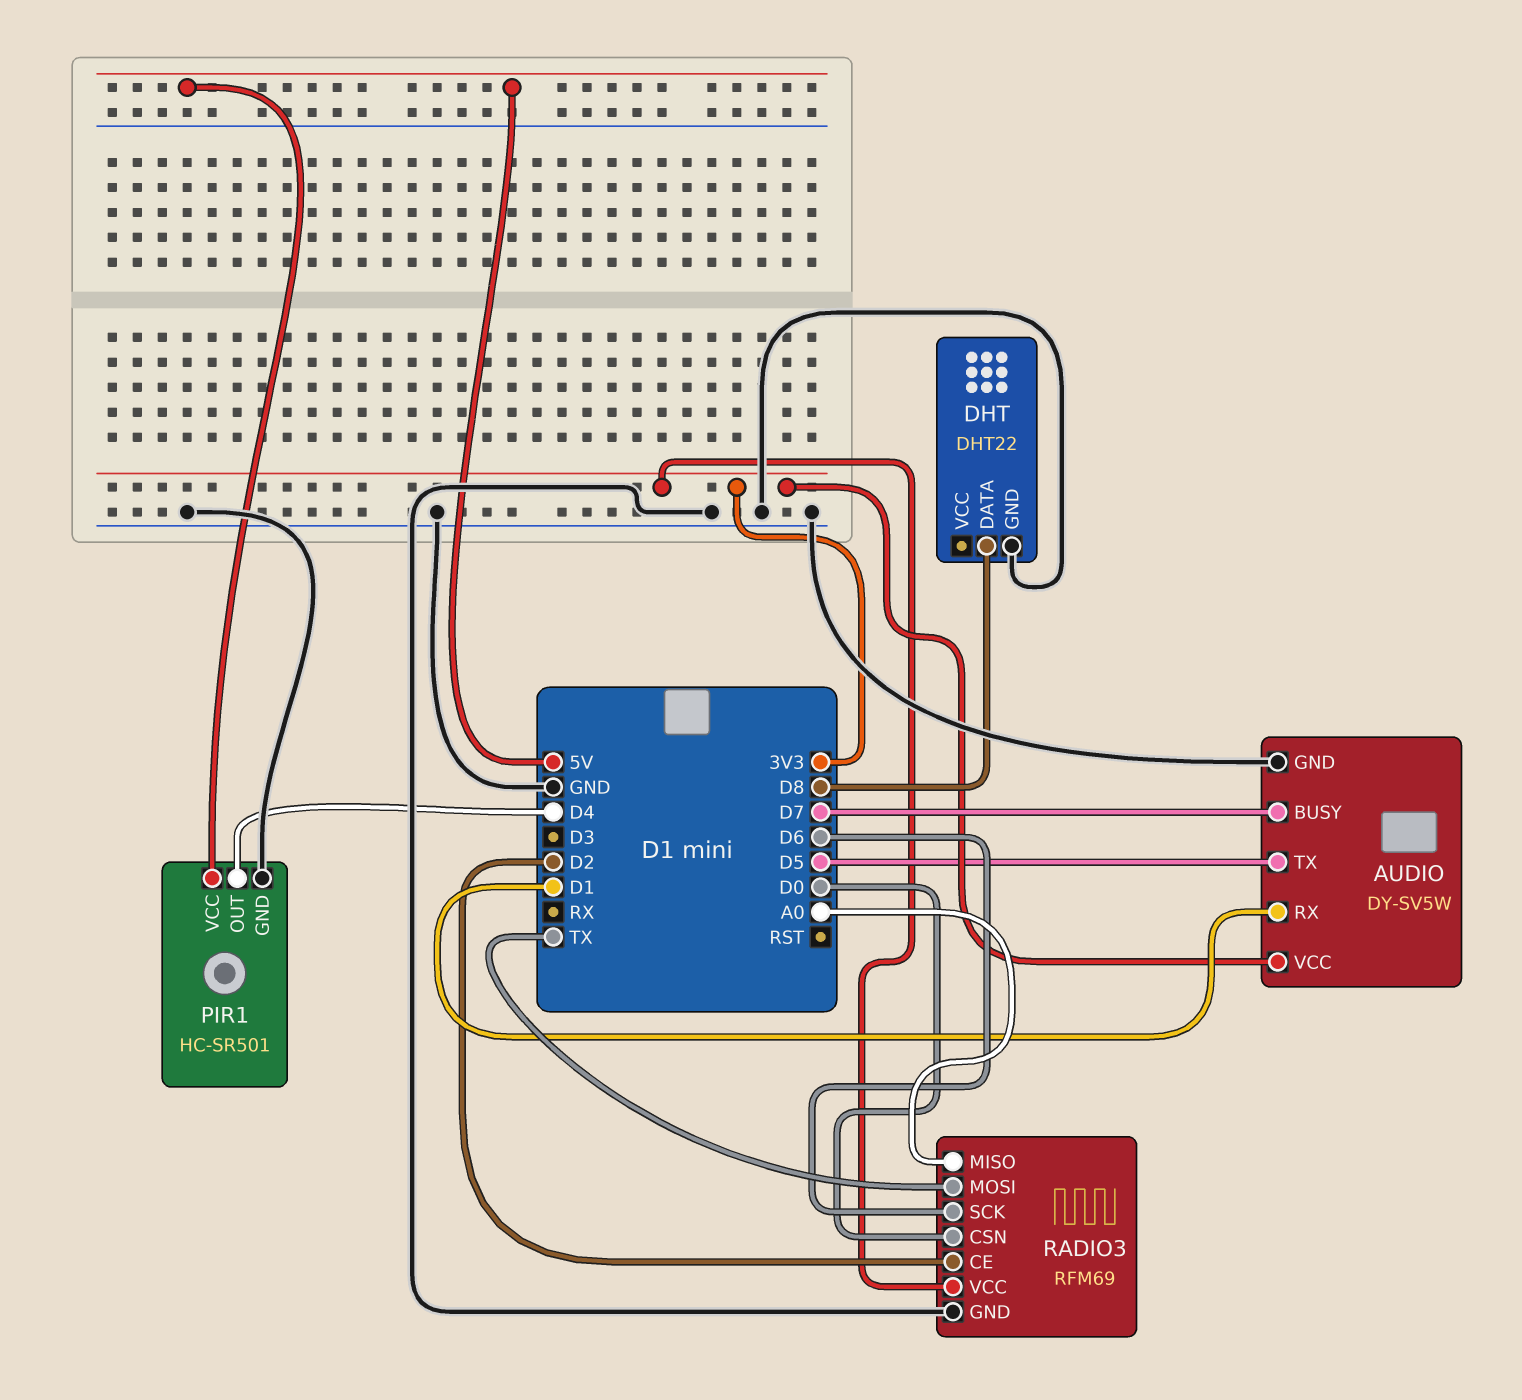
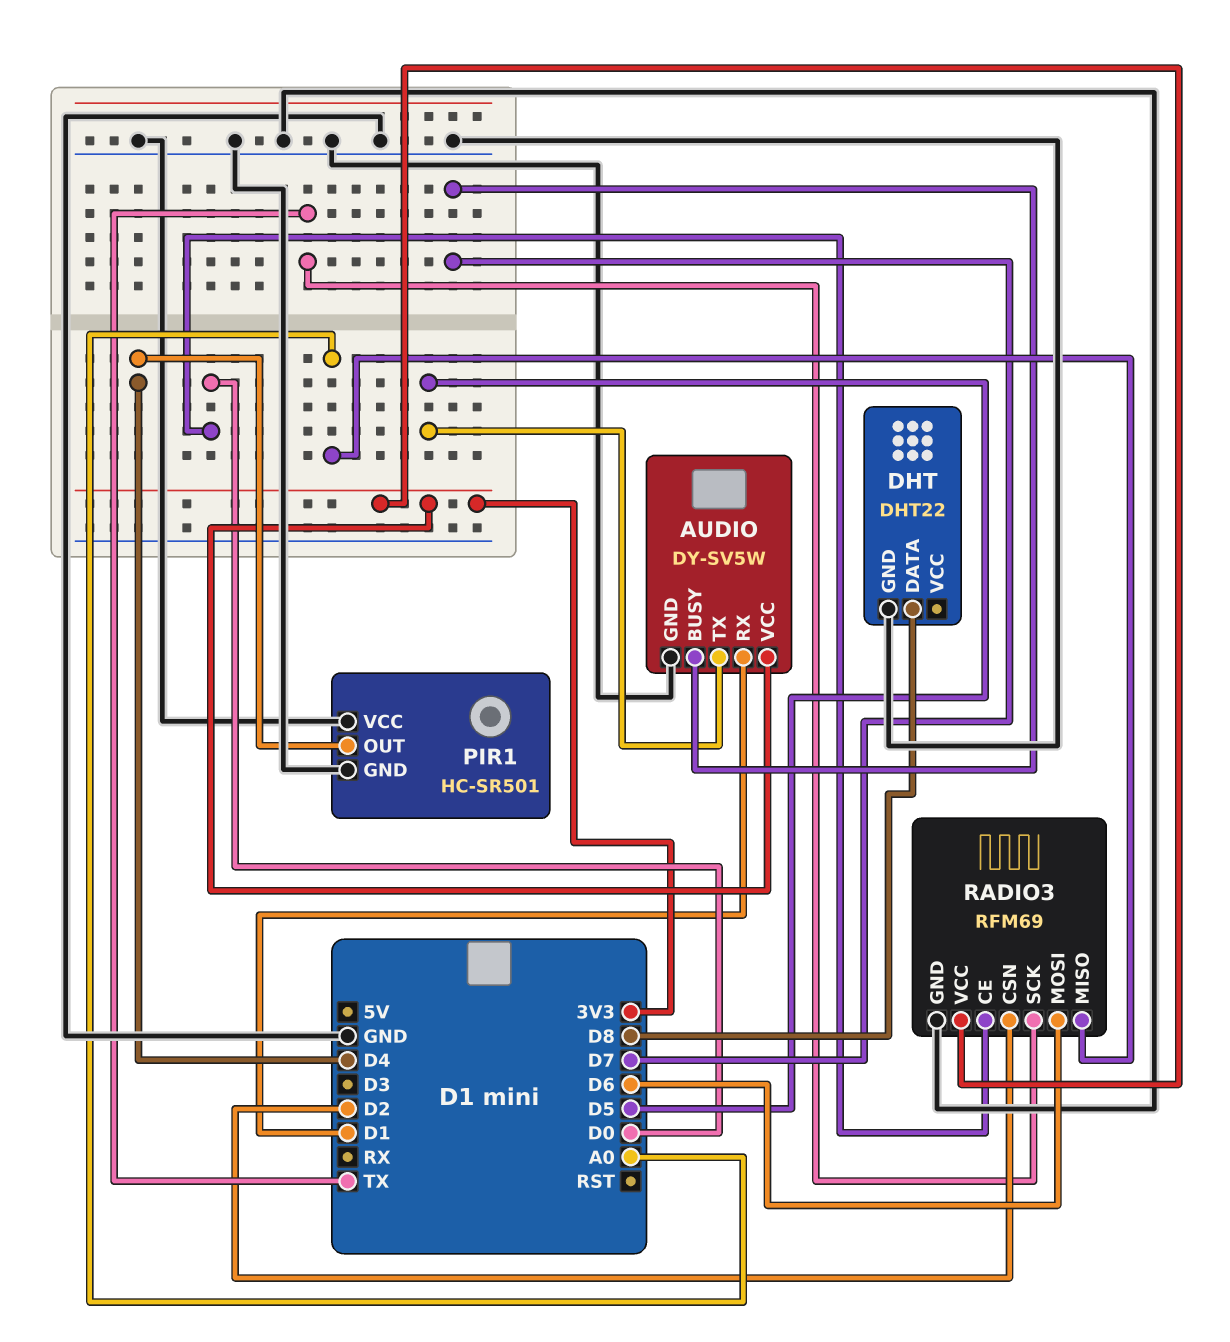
PIR1 pin VCC: 5V -> GND
RADIO3 pin CE: D2 -> D0
RADIO3 pin CSN: D0 -> D2
RADIO3 pin MOSI: TX -> D6
RADIO3 pin SCK: D6 -> TX

